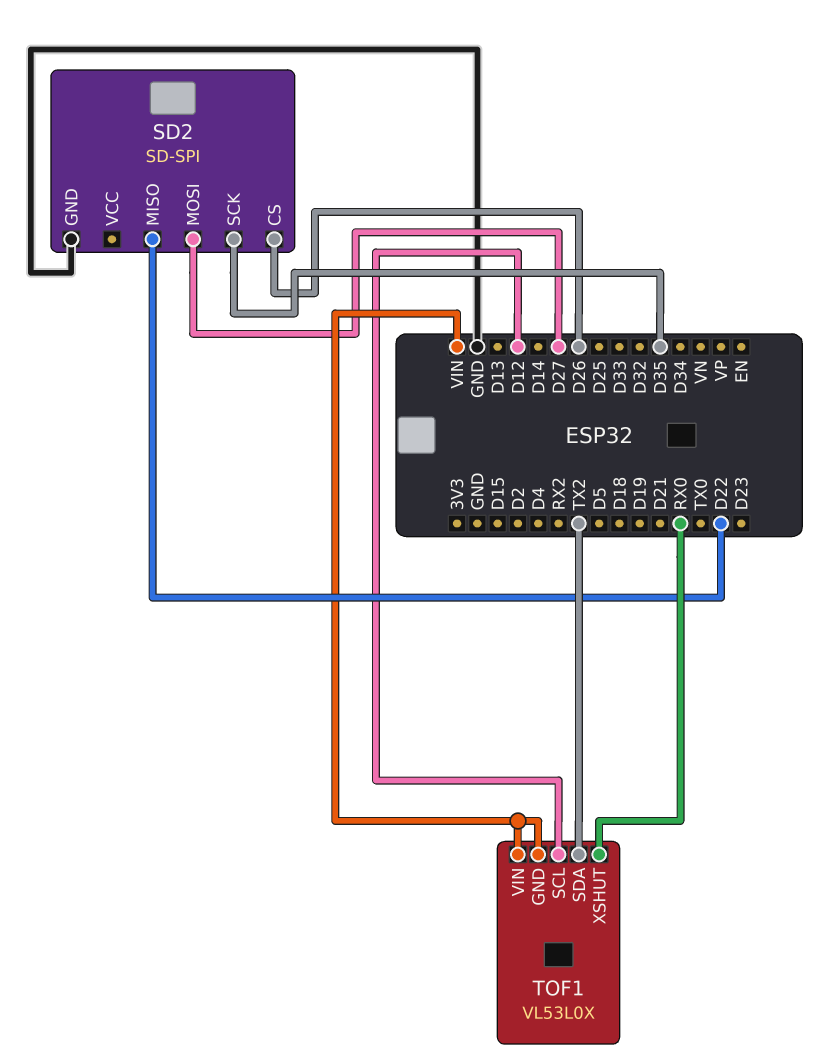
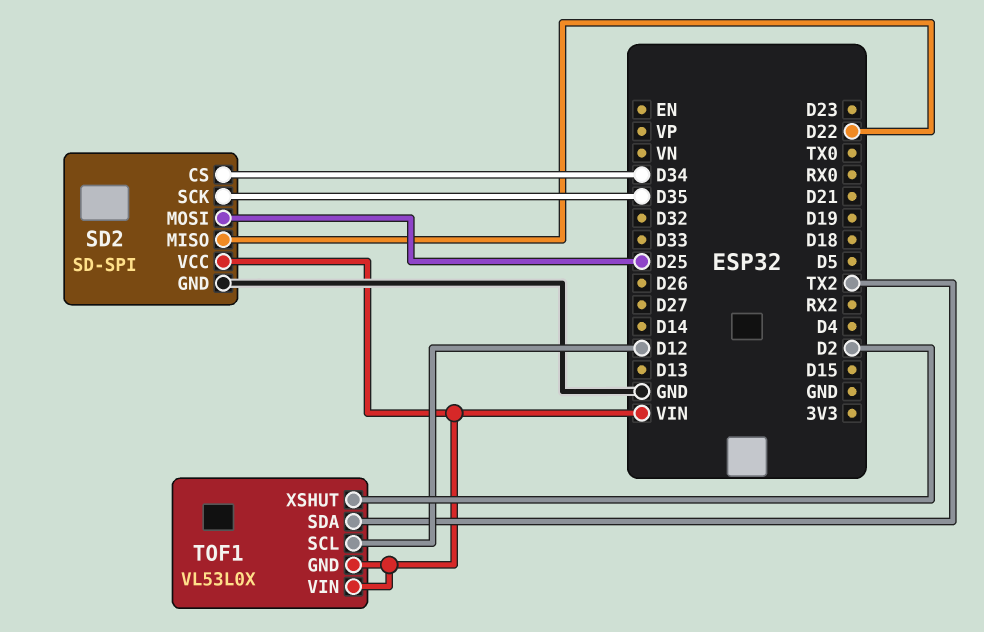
SD2 pin CS: D26 -> D34
SD2 pin MOSI: D27 -> D25
SD2 pin VCC: none -> VIN
TOF1 pin XSHUT: RX0 -> D2

